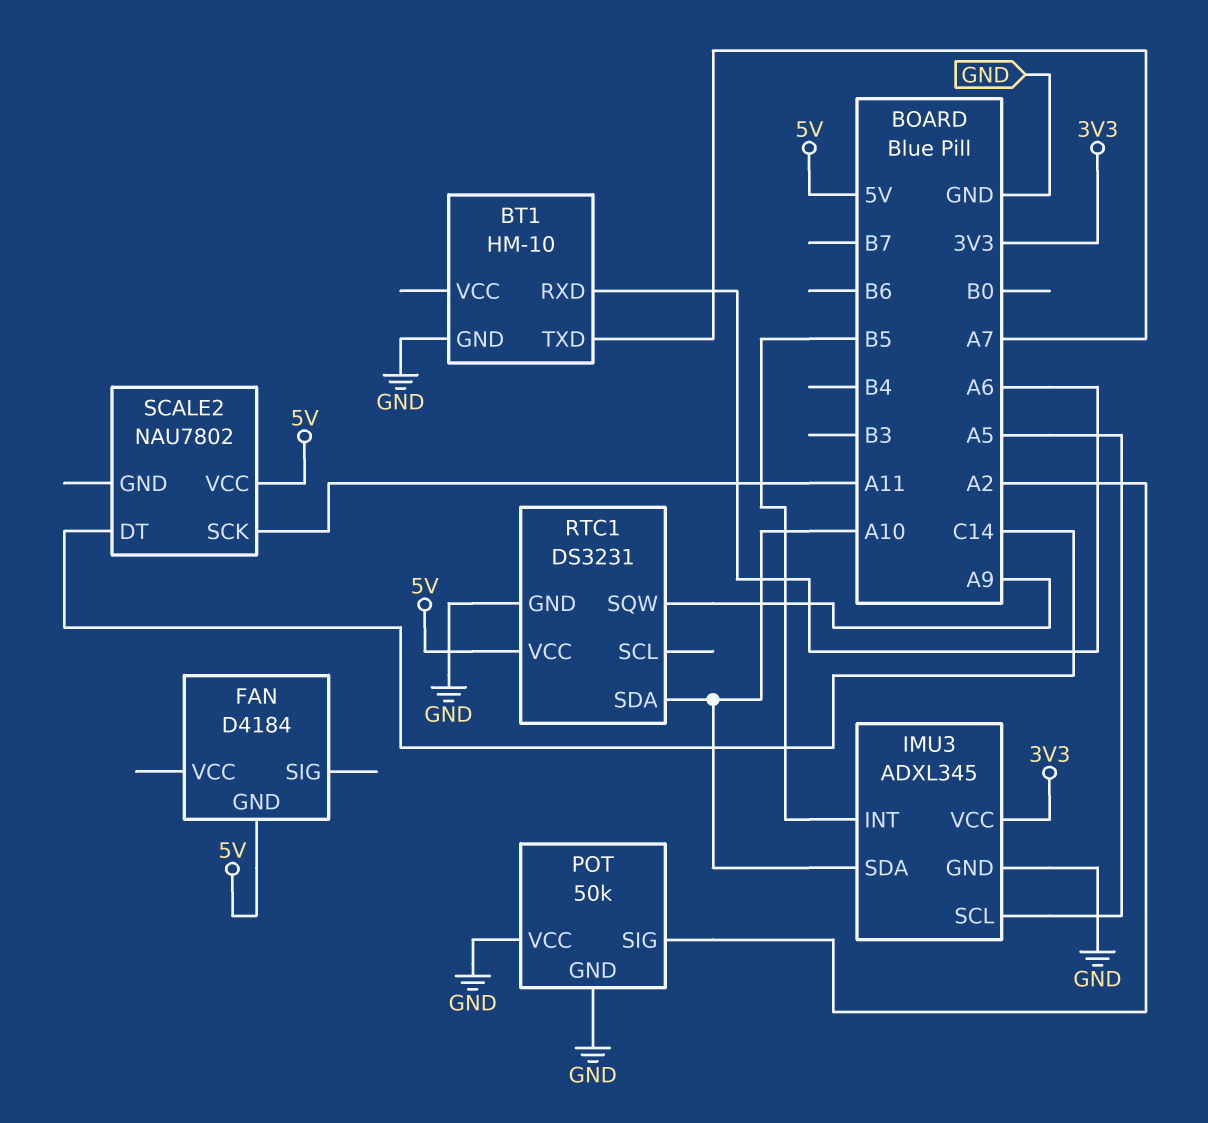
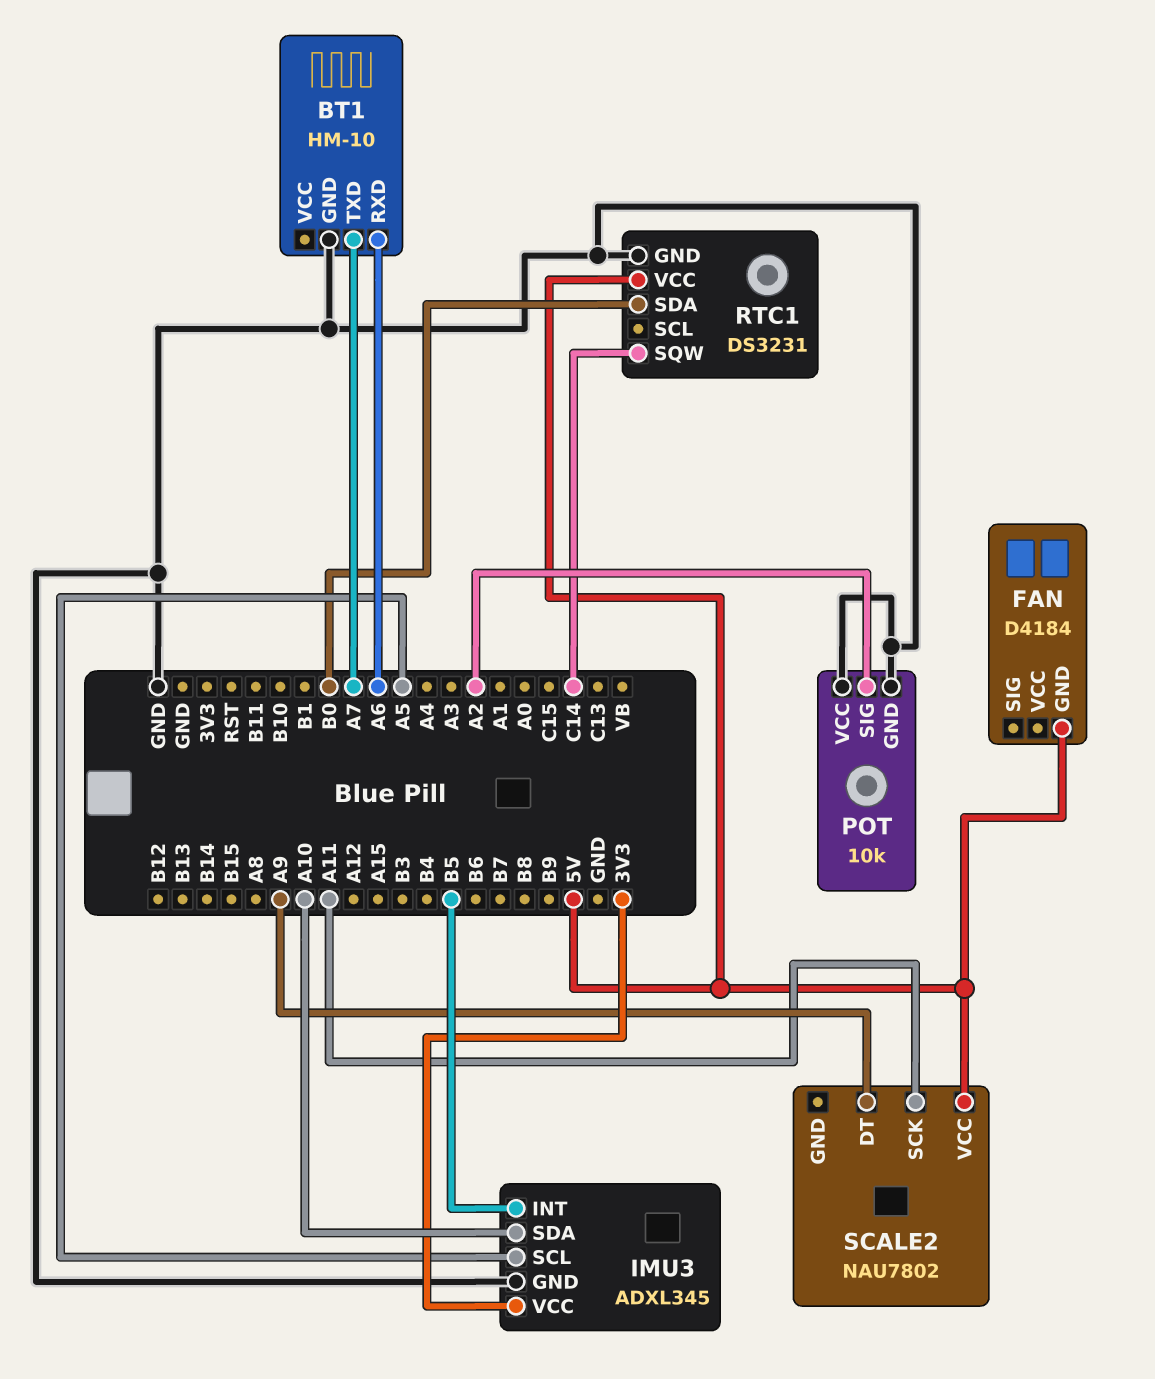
POT: 50k -> 10k
RTC1 pin SDA: A10 -> B0
RTC1 pin SQW: A9 -> C14
SCALE2 pin DT: C14 -> A9

